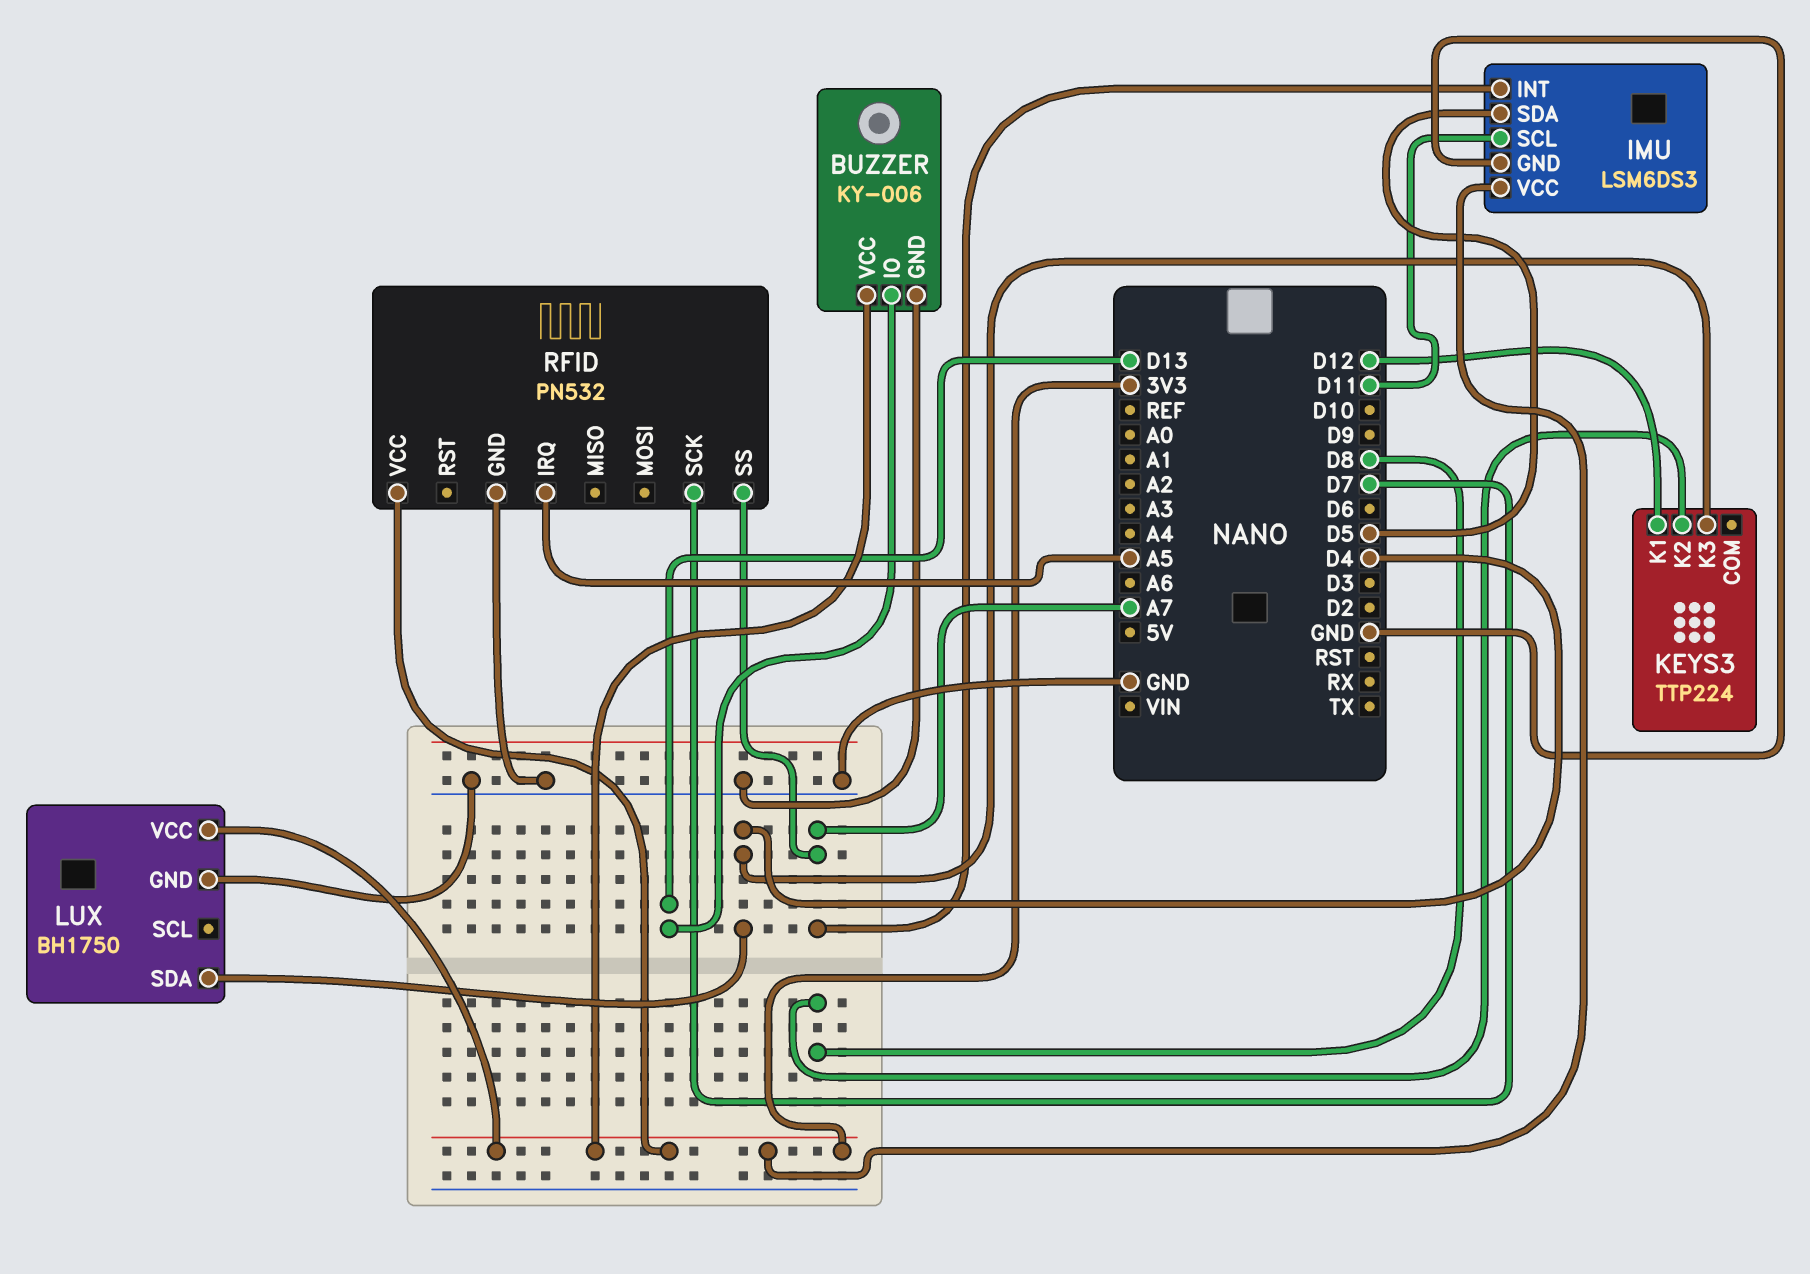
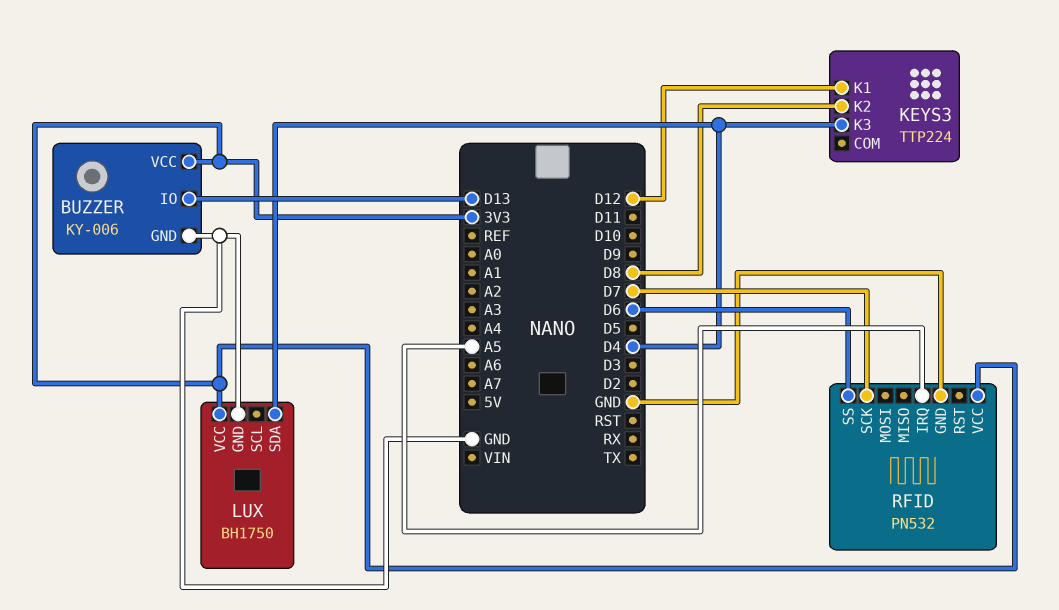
IMU: LSM6DS3 -> none
IMU pin GND: GND -> none
IMU pin INT: A7 -> none
IMU pin SCL: D11 -> none
IMU pin SDA: D5 -> none
IMU pin VCC: 3V3 -> none
RFID pin SS: A7 -> D6

